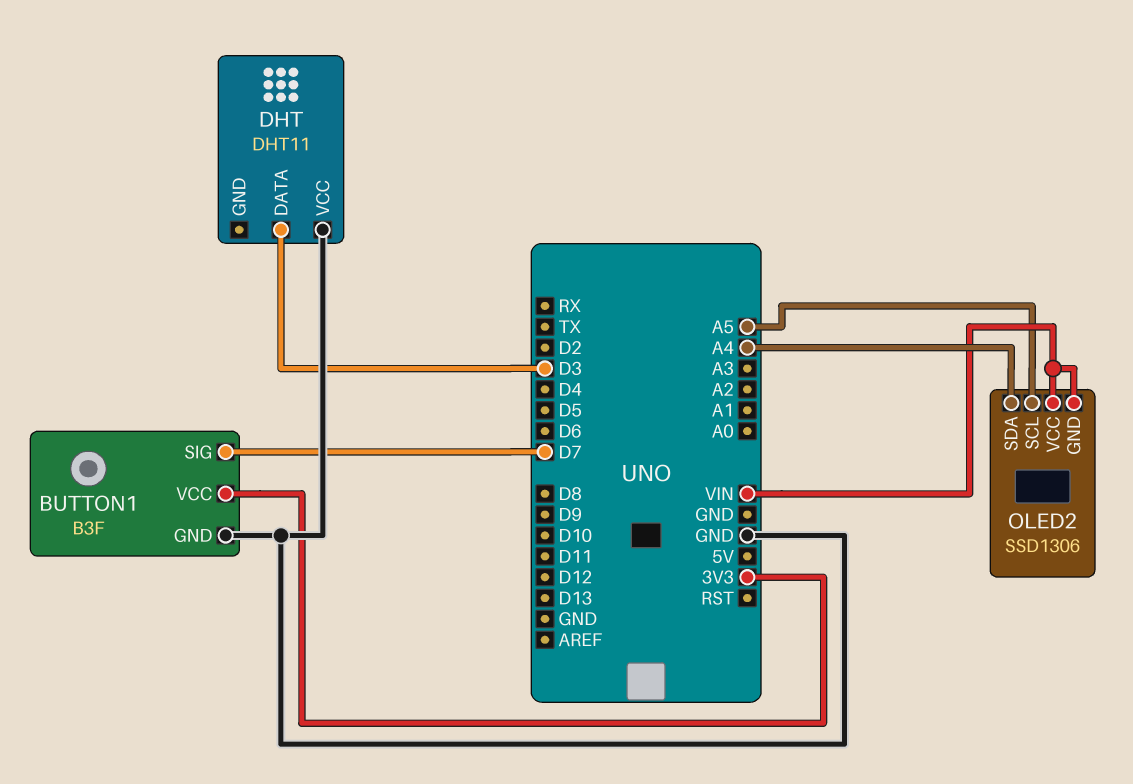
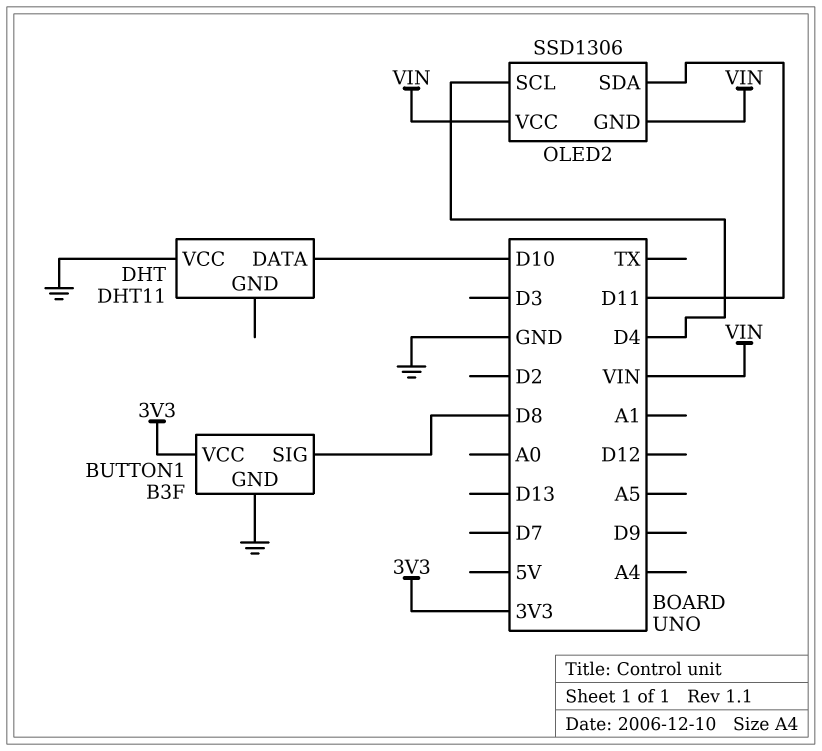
BUTTON1 pin SIG: D7 -> D8
DHT pin DATA: D3 -> D10
OLED2 pin SCL: A5 -> D4
OLED2 pin SDA: A4 -> D11

